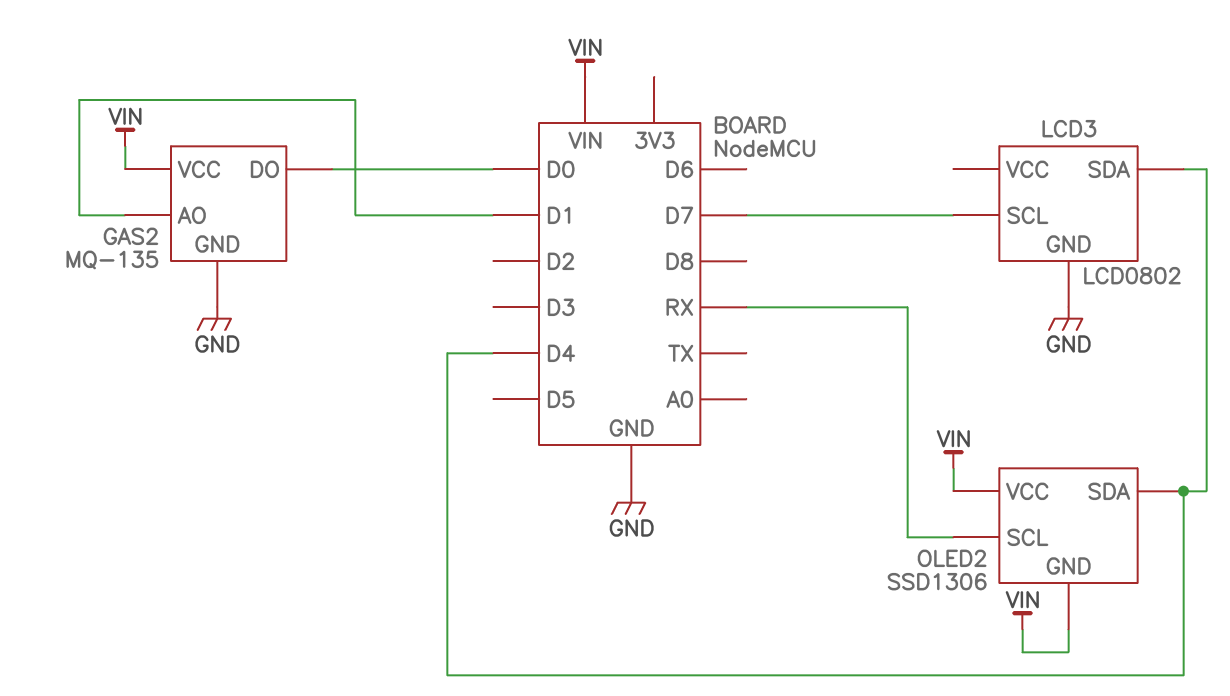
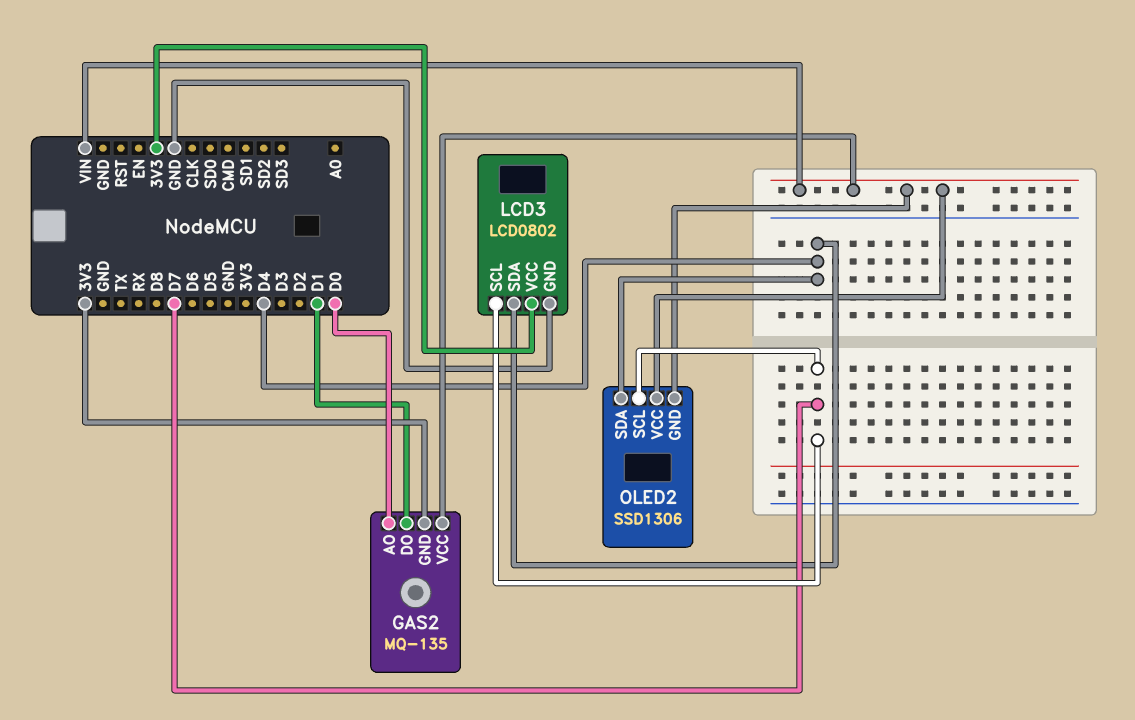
GAS2 pin AO: D1 -> D0
GAS2 pin DO: D0 -> D1
GAS2 pin GND: GND -> 3V3
LCD3 pin VCC: none -> 3V3
OLED2 pin SCL: RX -> D7

